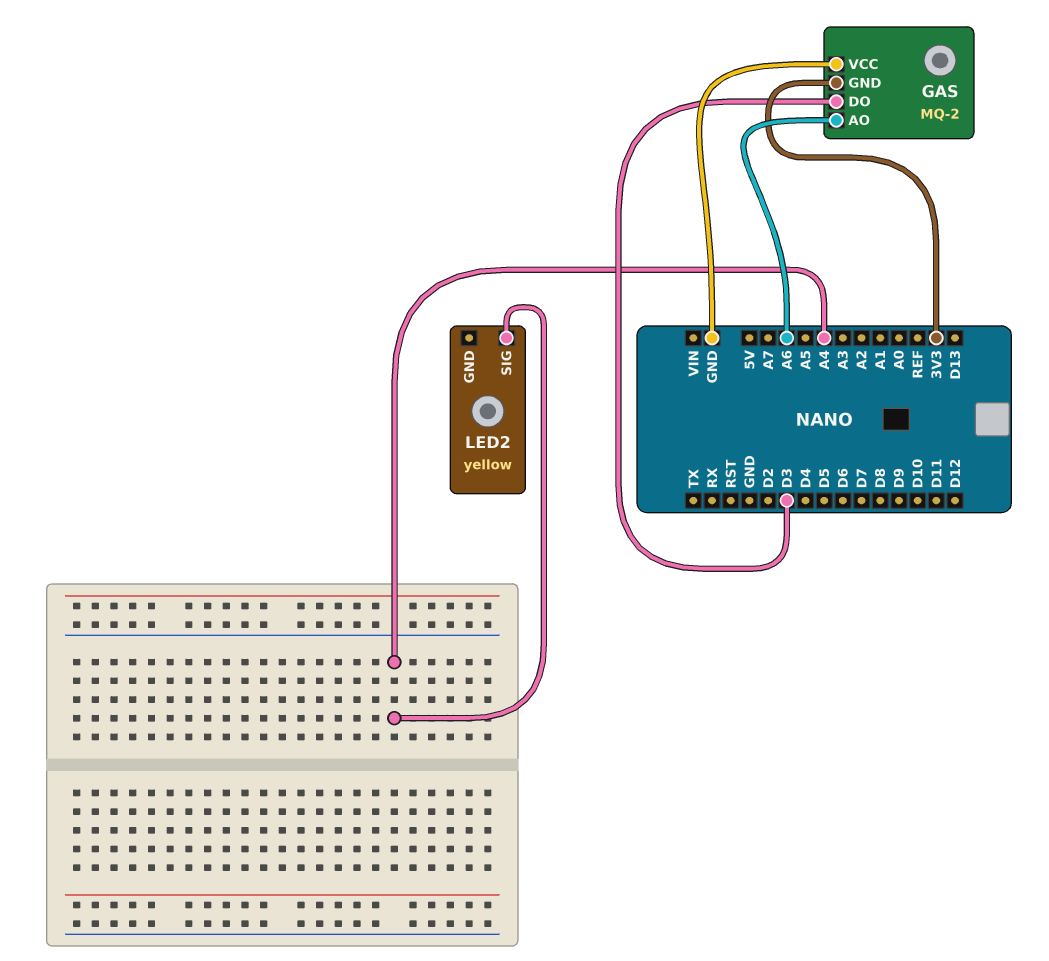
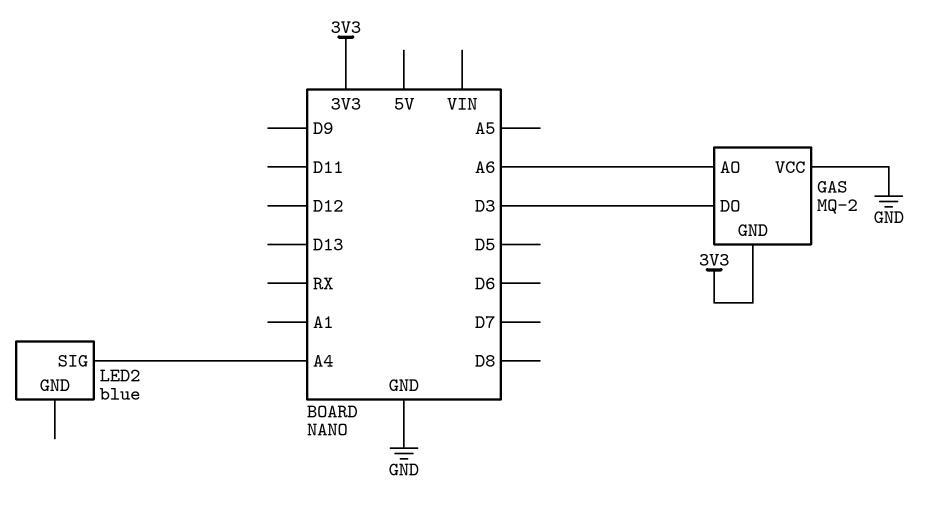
LED2: yellow -> blue

